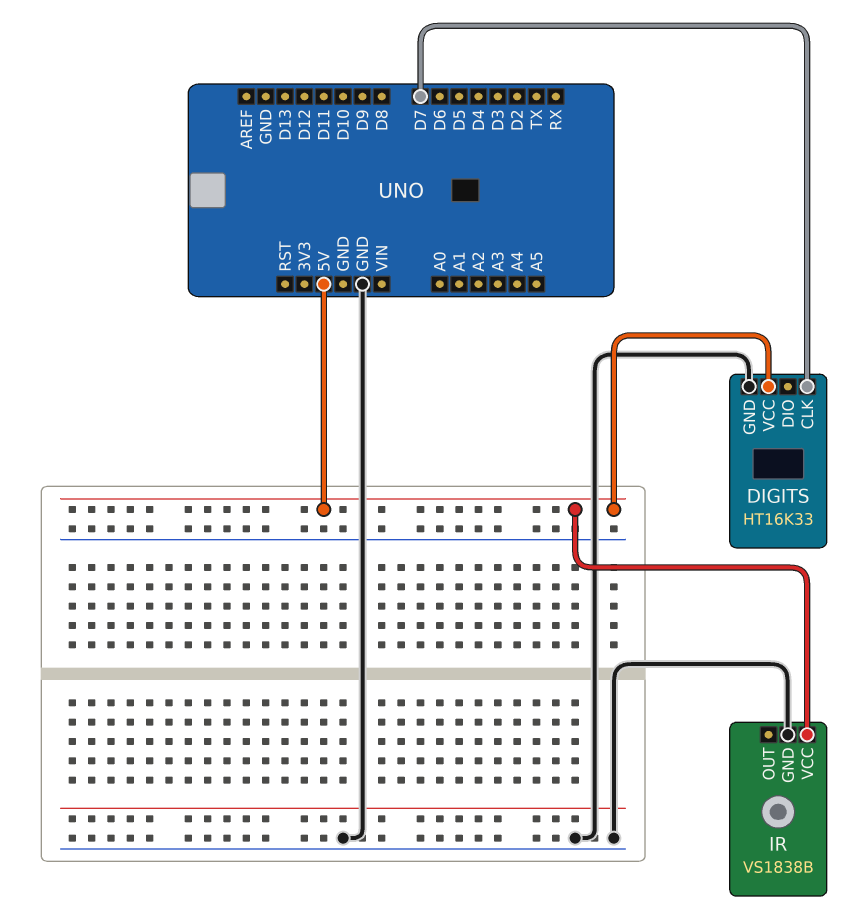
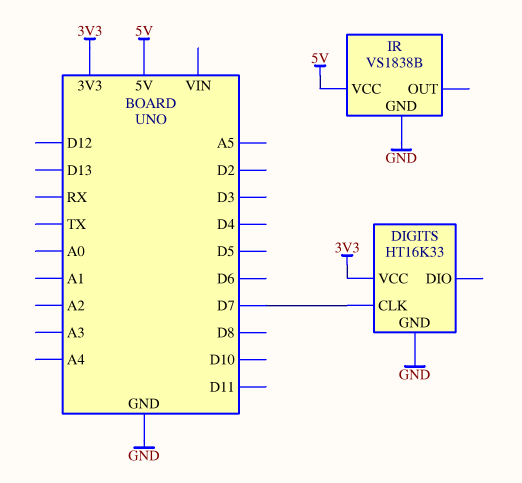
DIGITS pin VCC: 5V -> 3V3

